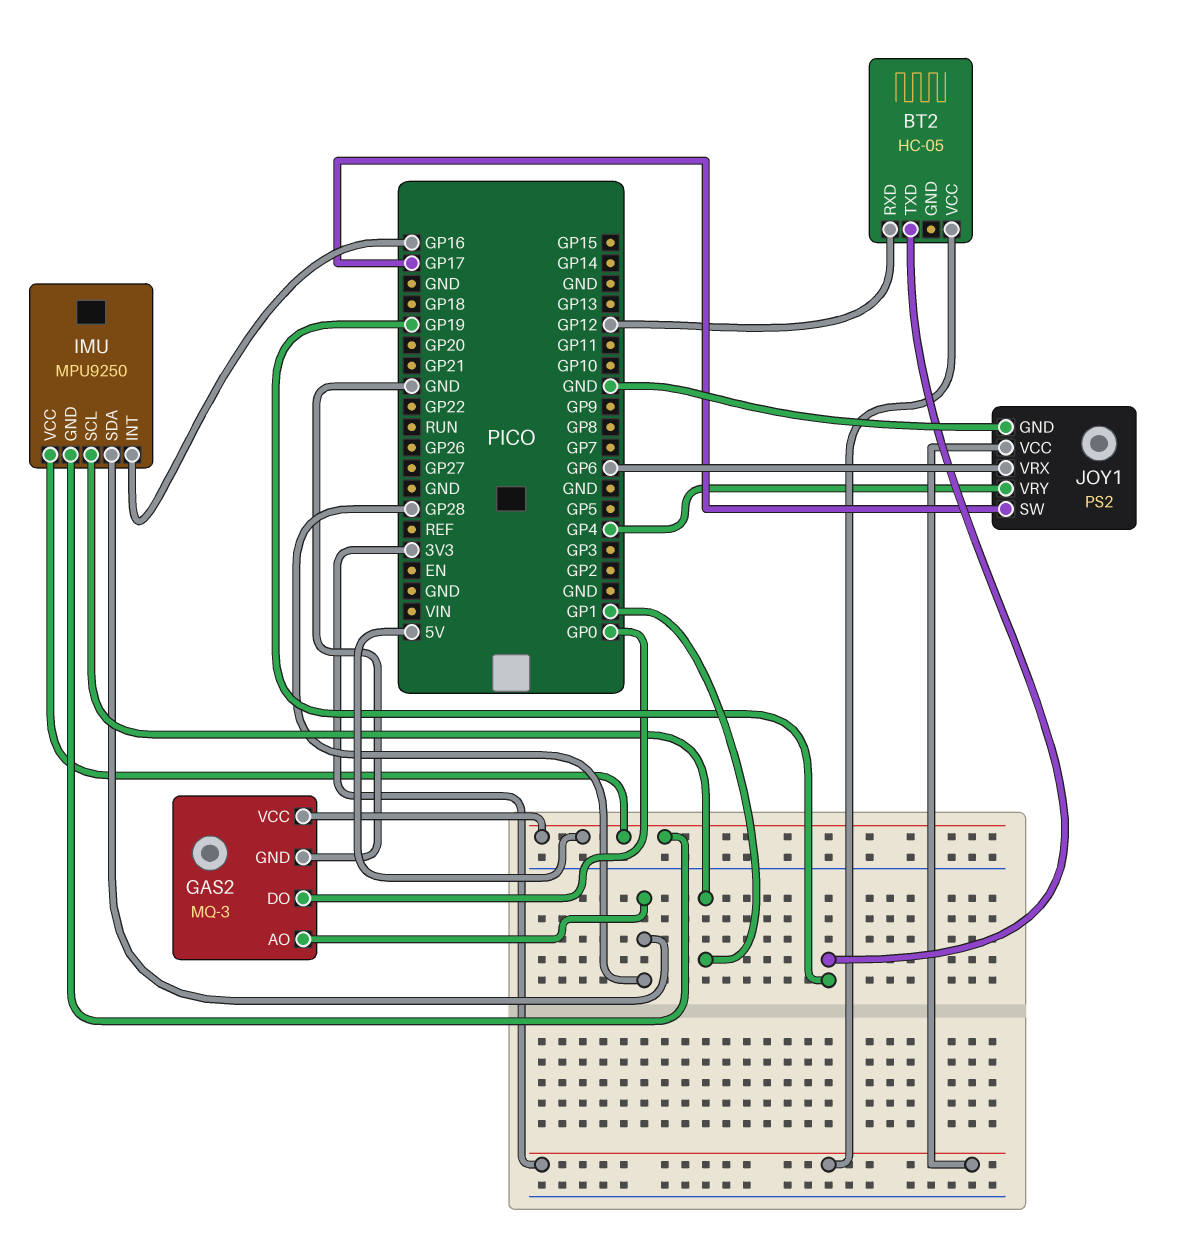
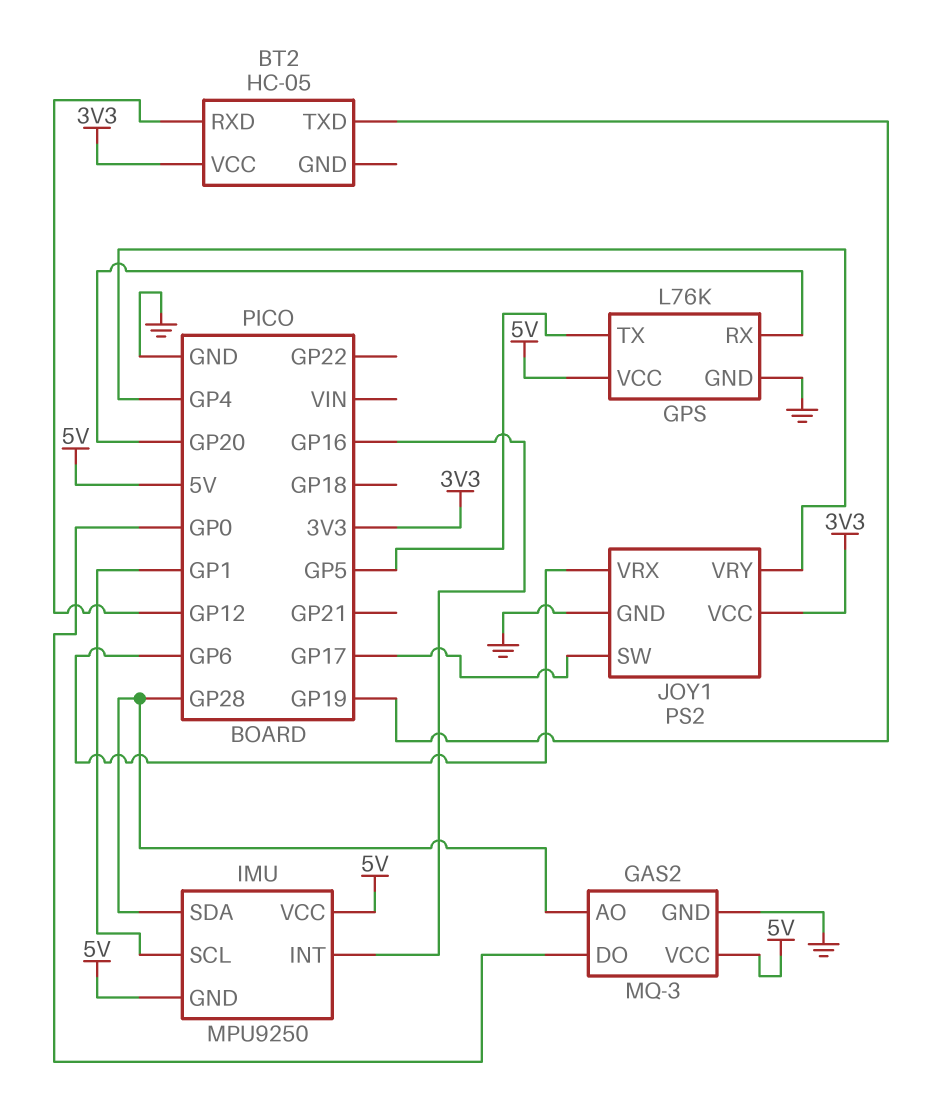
GPS: none -> L76K
GPS pin GND: none -> GND
GPS pin RX: none -> GP20
GPS pin TX: none -> GP5
GPS pin VCC: none -> 5V

